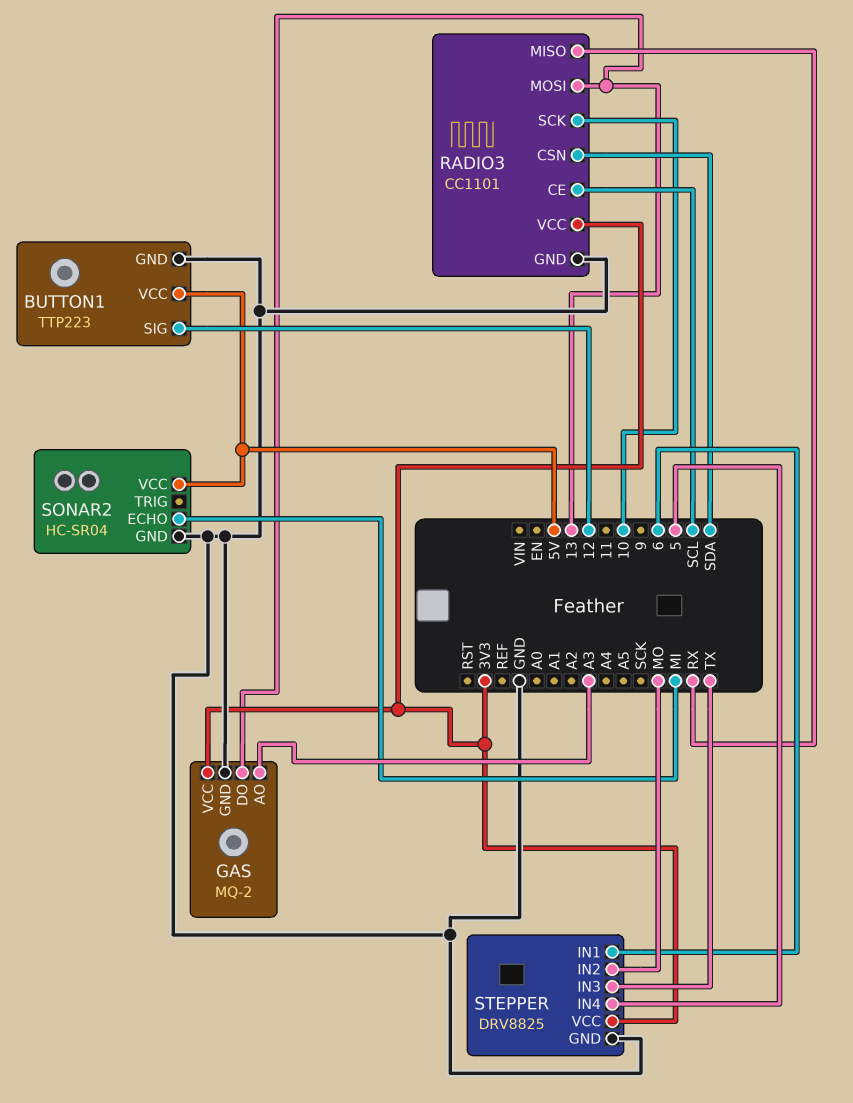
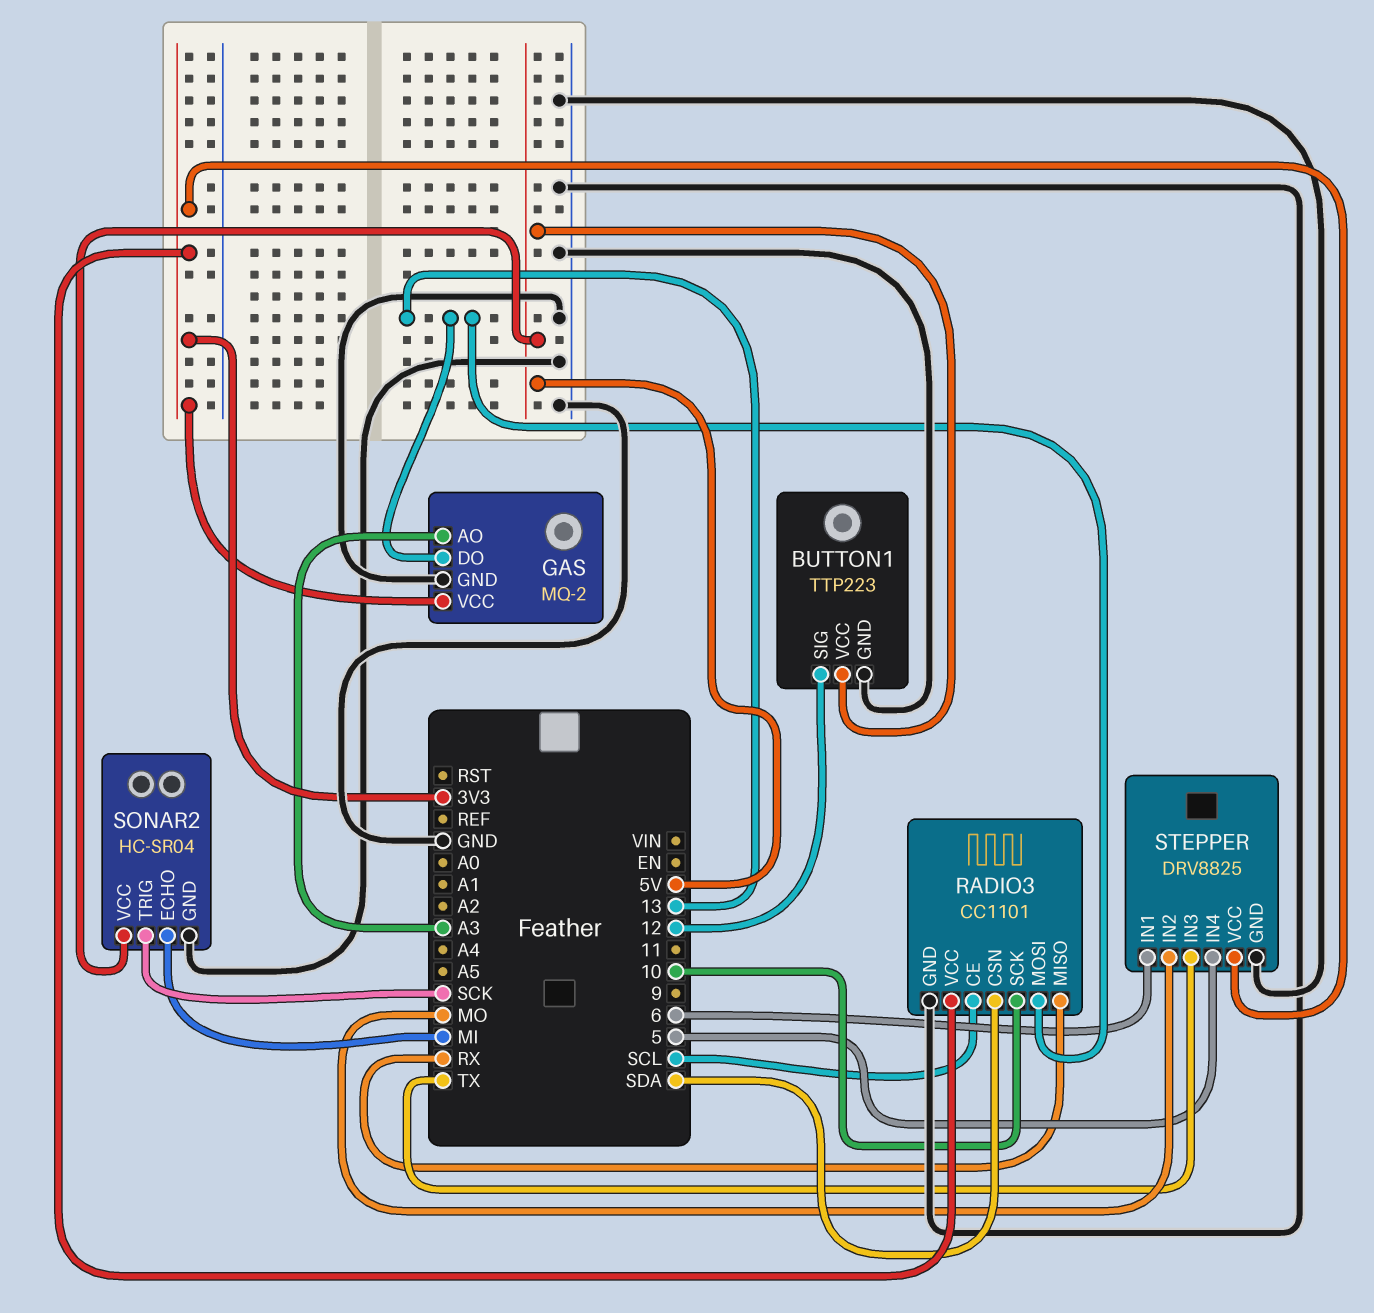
SONAR2 pin TRIG: none -> SCK

